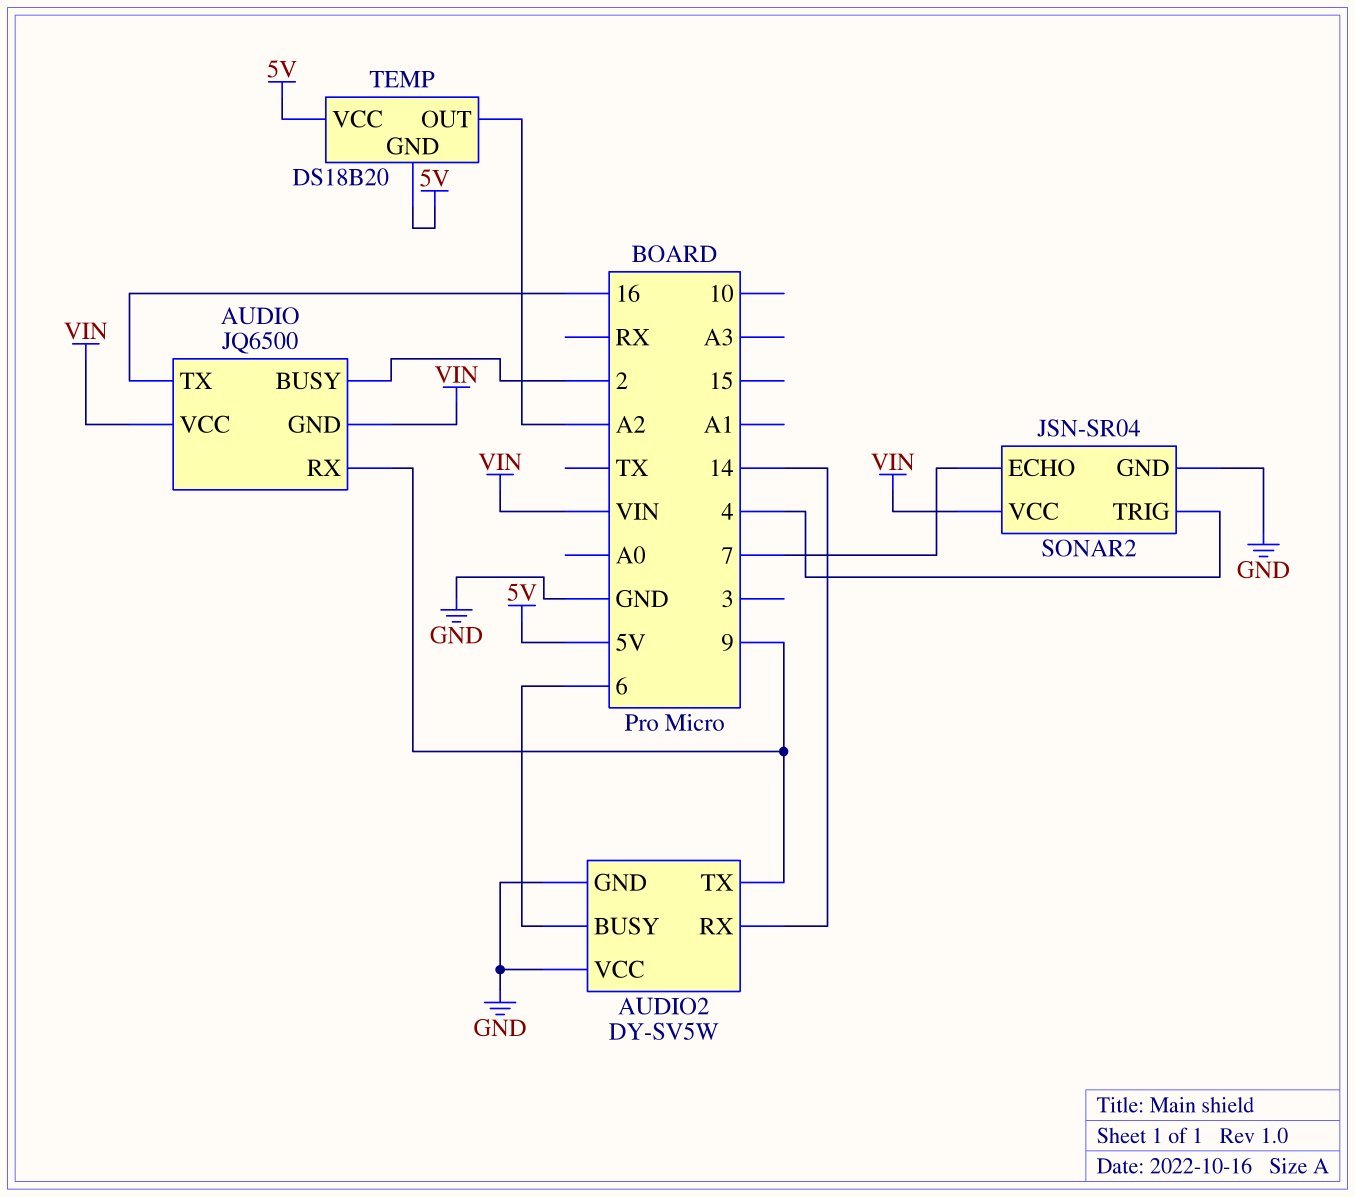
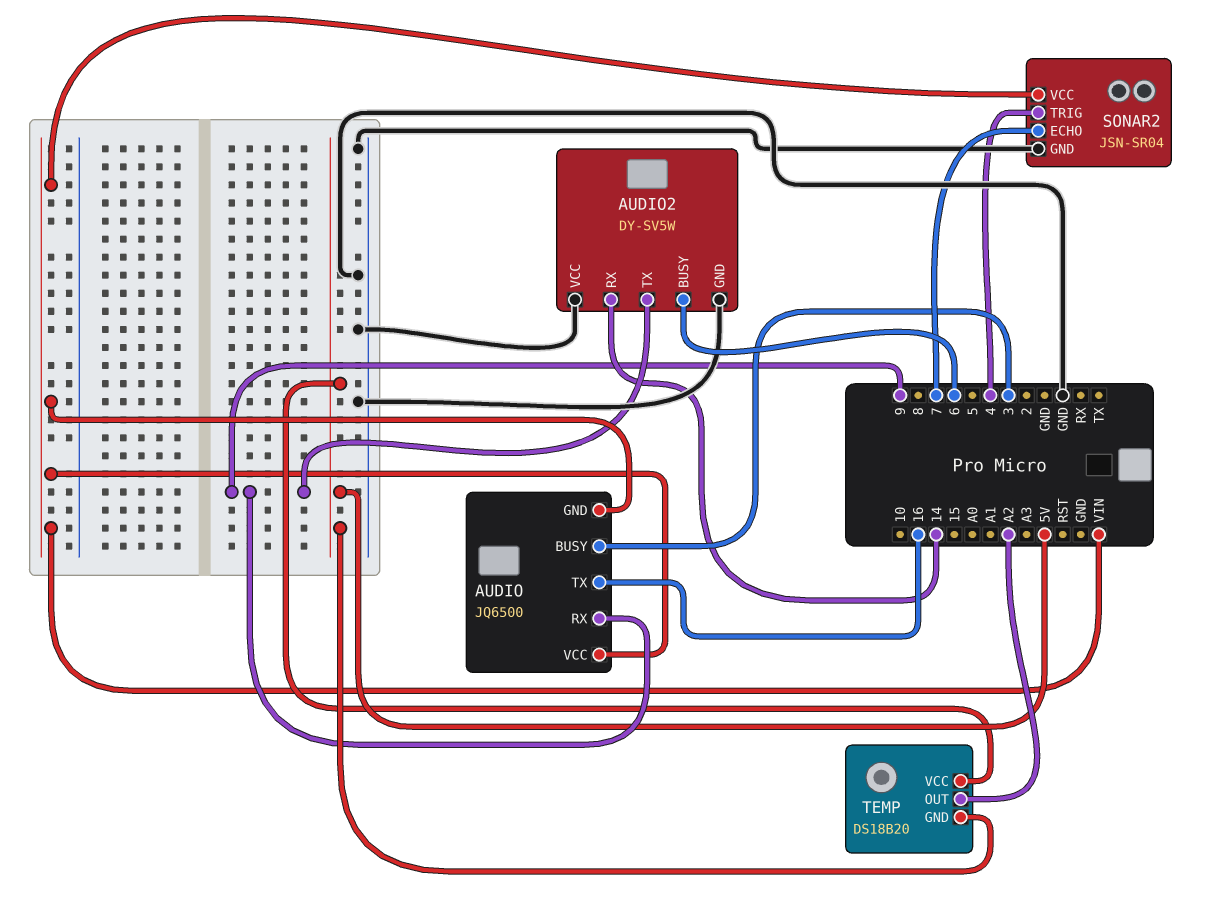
AUDIO pin BUSY: 2 -> 3

